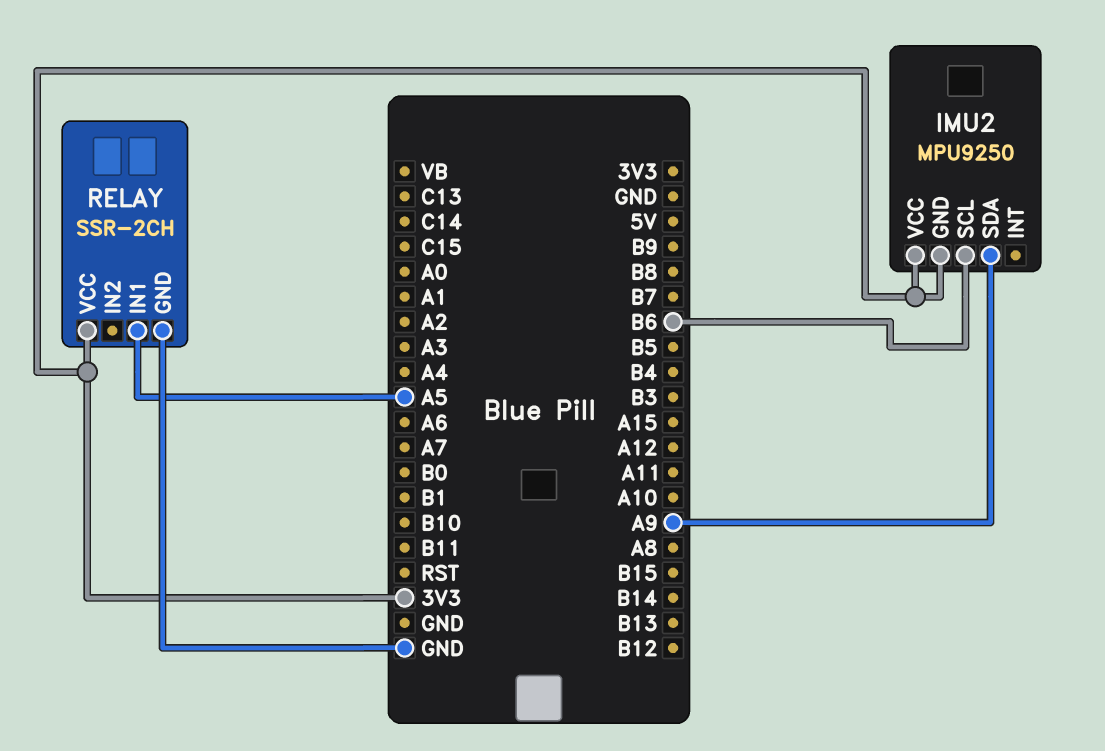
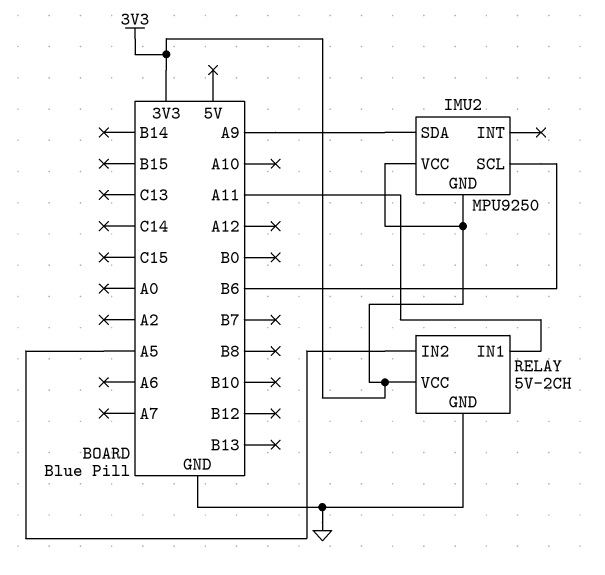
RELAY: SSR-2CH -> 5V-2CH
RELAY pin IN1: A5 -> A11
RELAY pin IN2: none -> A5

